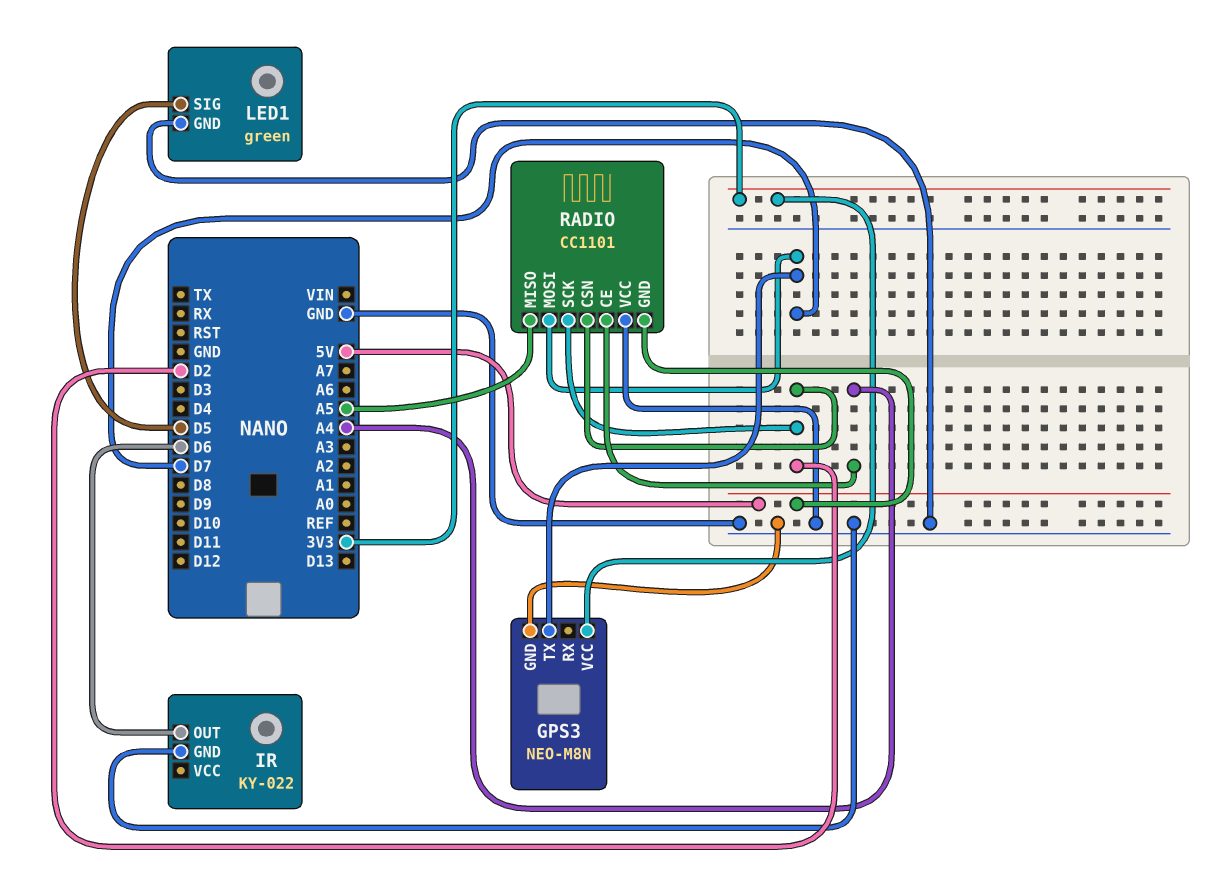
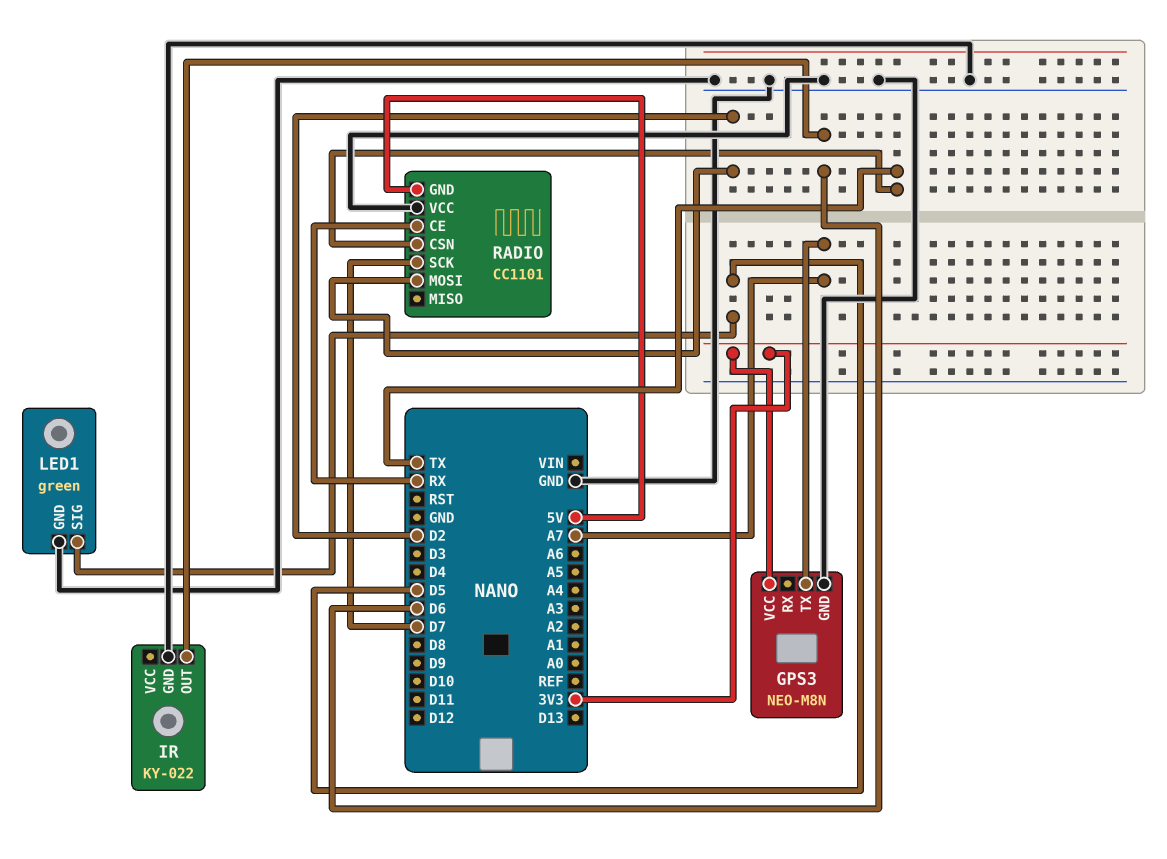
GPS3 pin TX: D7 -> A7
RADIO pin CE: A4 -> RX
RADIO pin CSN: D2 -> TX
RADIO pin MISO: A5 -> none
RADIO pin MOSI: D7 -> D2
RADIO pin SCK: D2 -> D7

